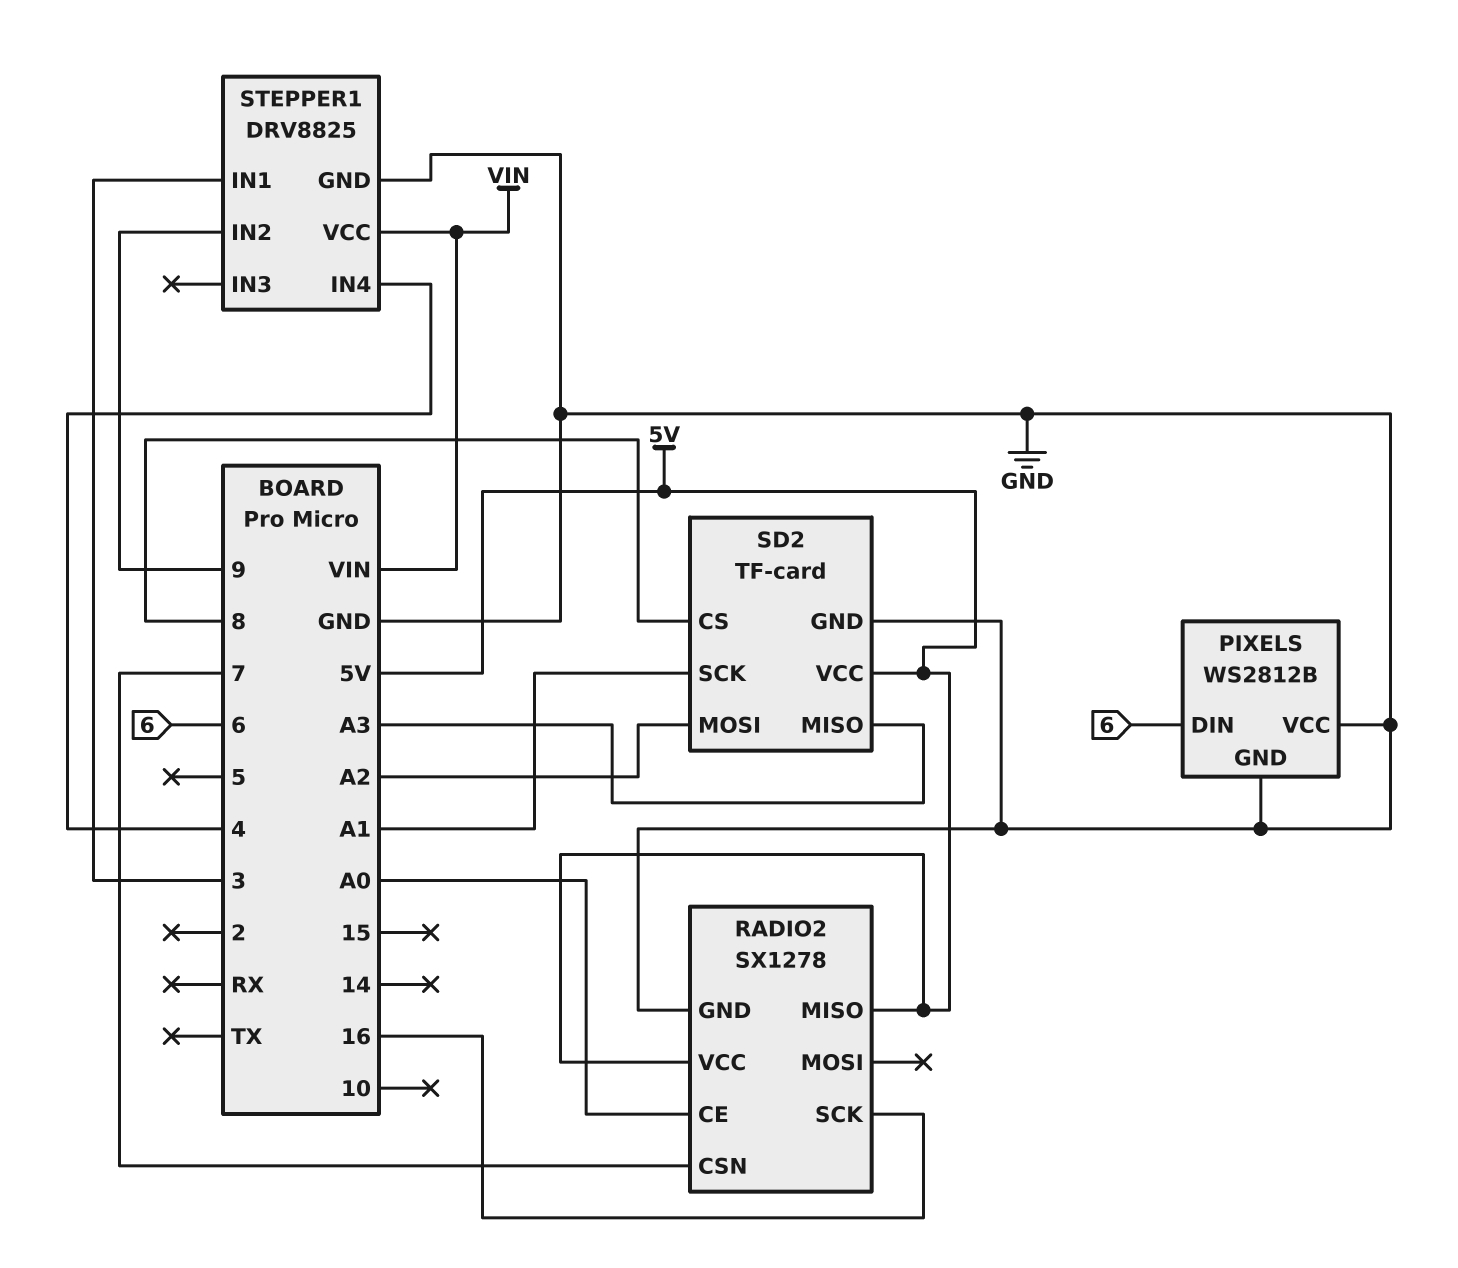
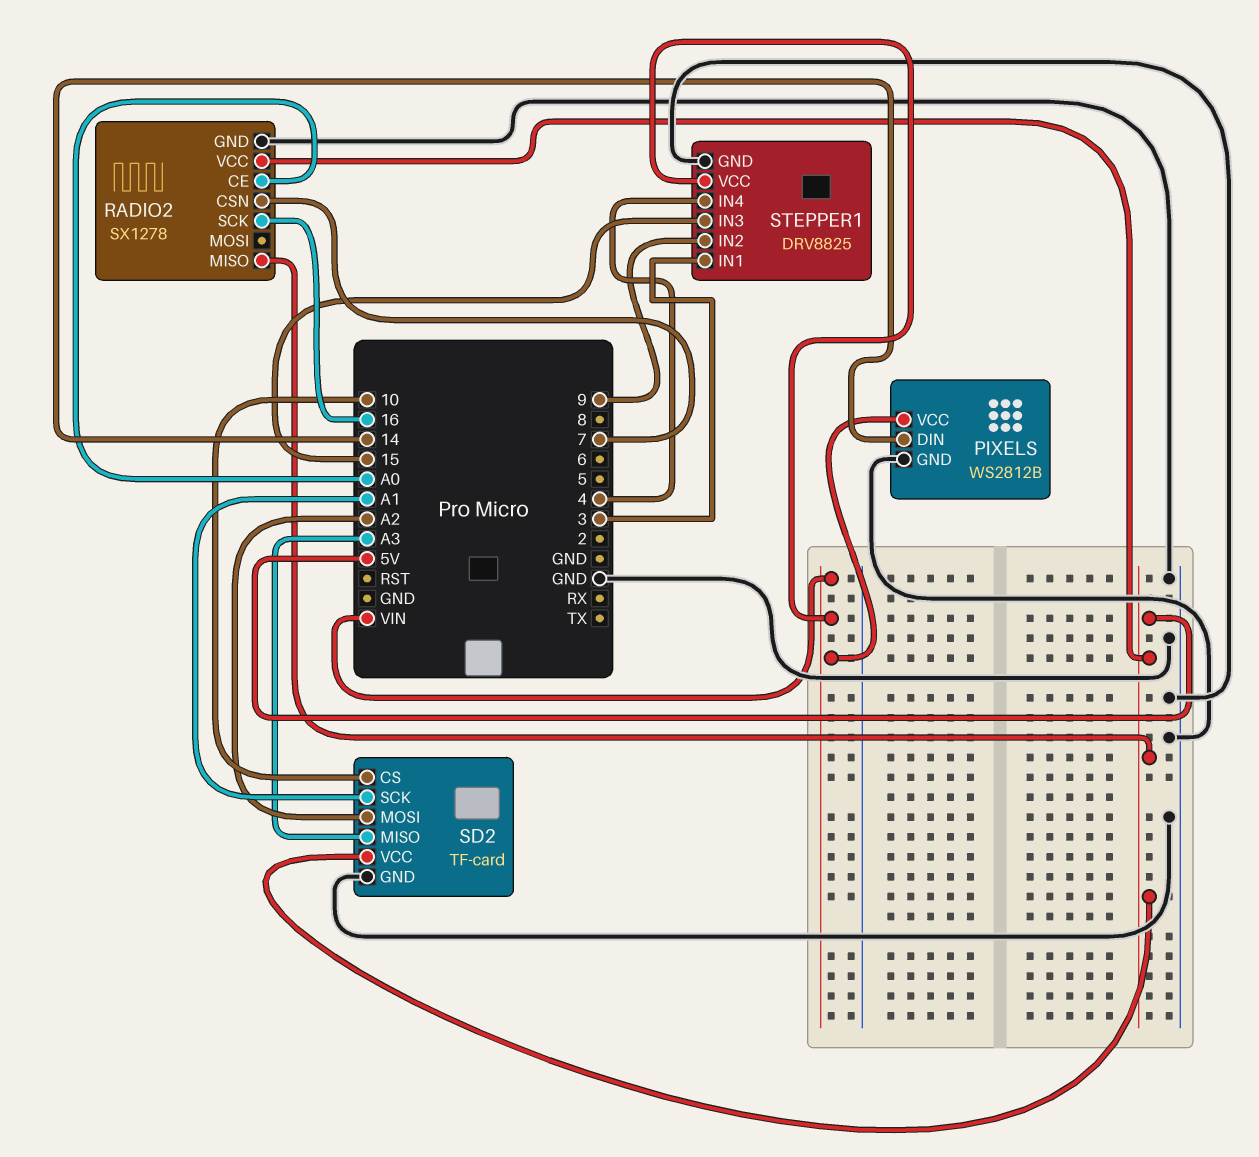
PIXELS pin DIN: 6 -> 14
PIXELS pin VCC: GND -> VIN
SD2 pin CS: 8 -> 10
STEPPER1 pin IN3: none -> 15

